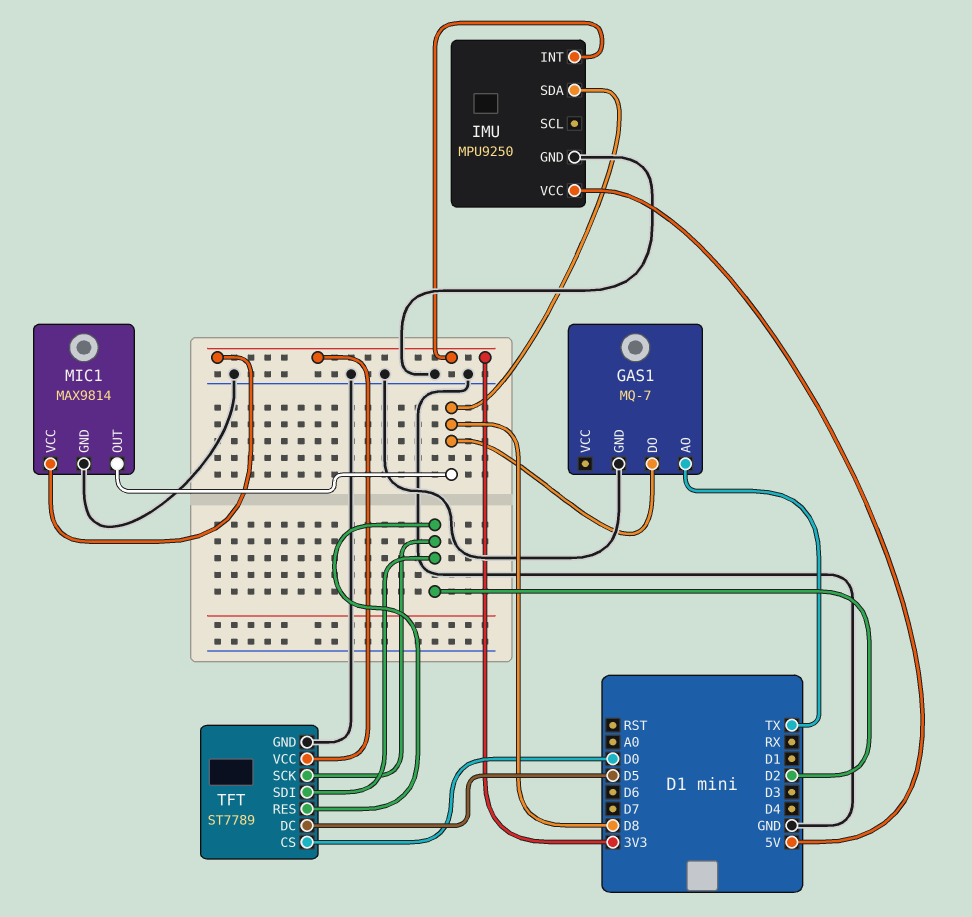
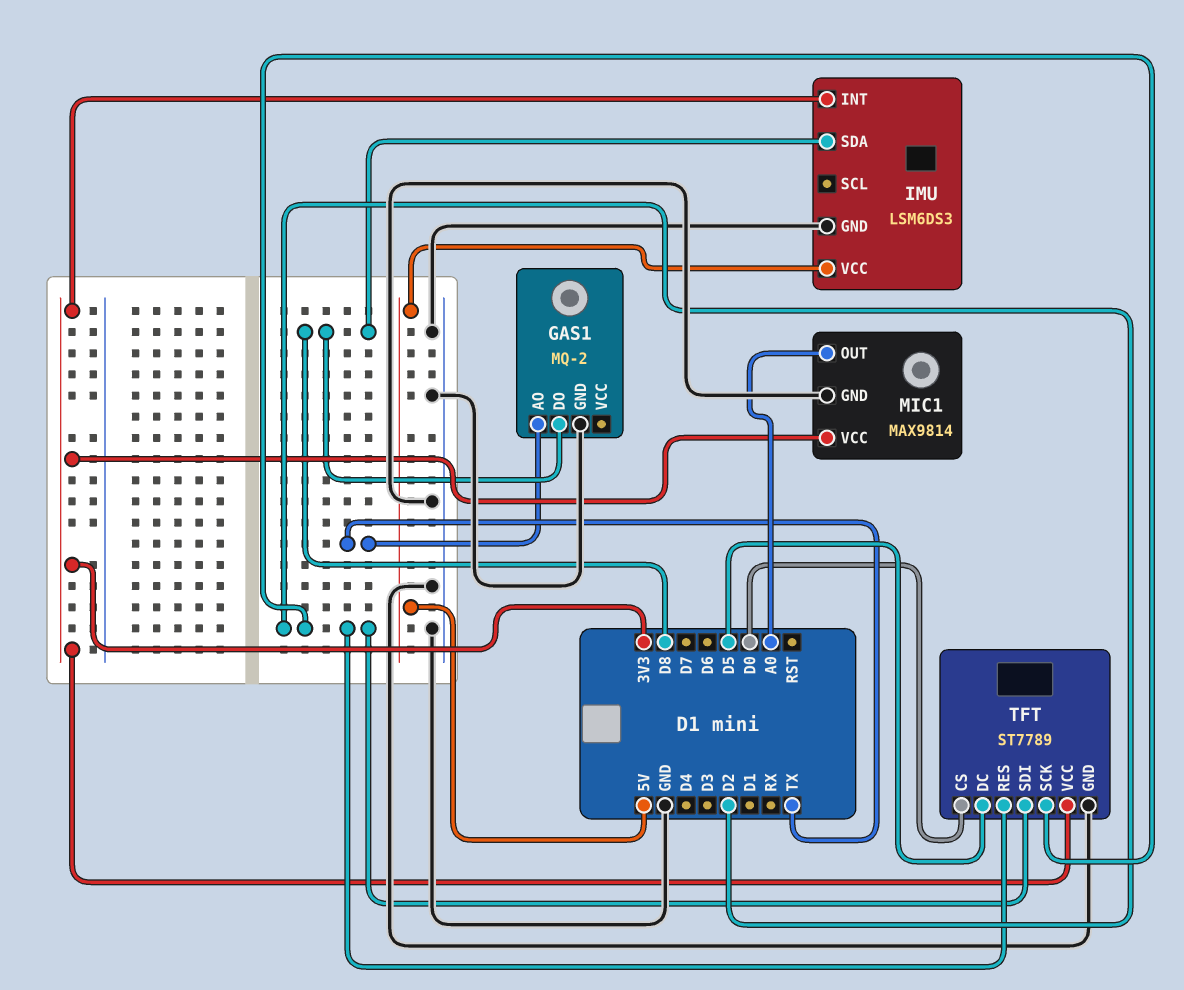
GAS1: MQ-7 -> MQ-2
IMU: MPU9250 -> LSM6DS3
MIC1 pin OUT: D8 -> A0

